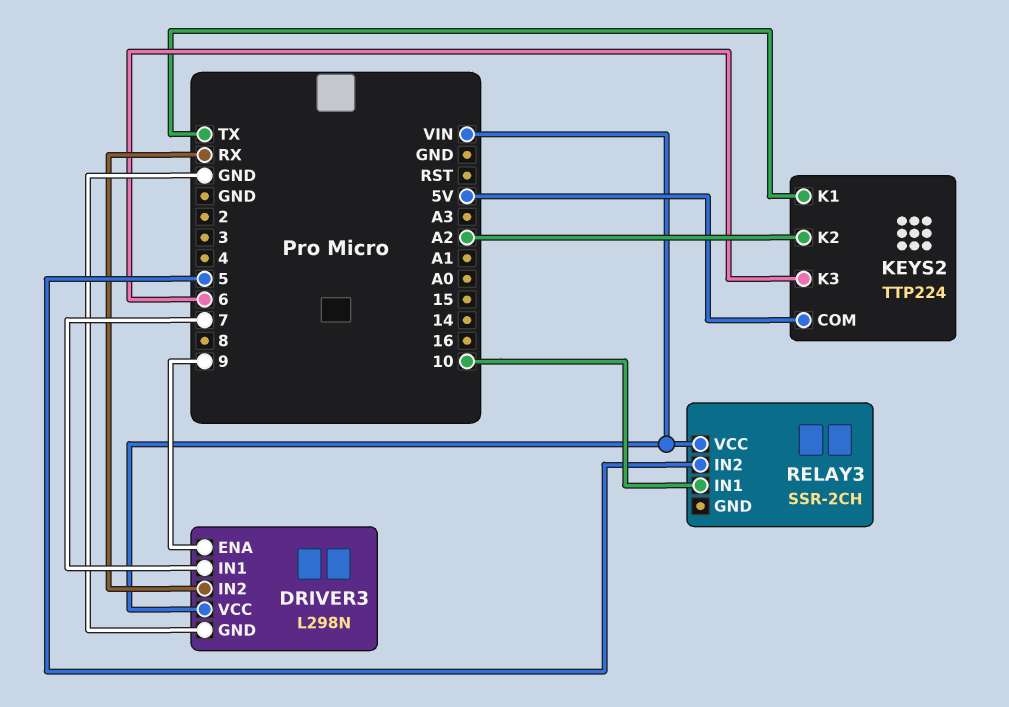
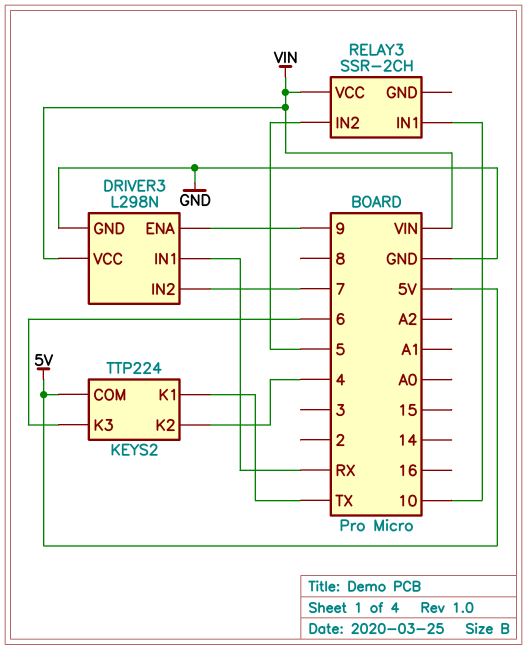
DRIVER3 pin IN1: 7 -> RX
DRIVER3 pin IN2: RX -> 7
KEYS2 pin K2: A2 -> 4

